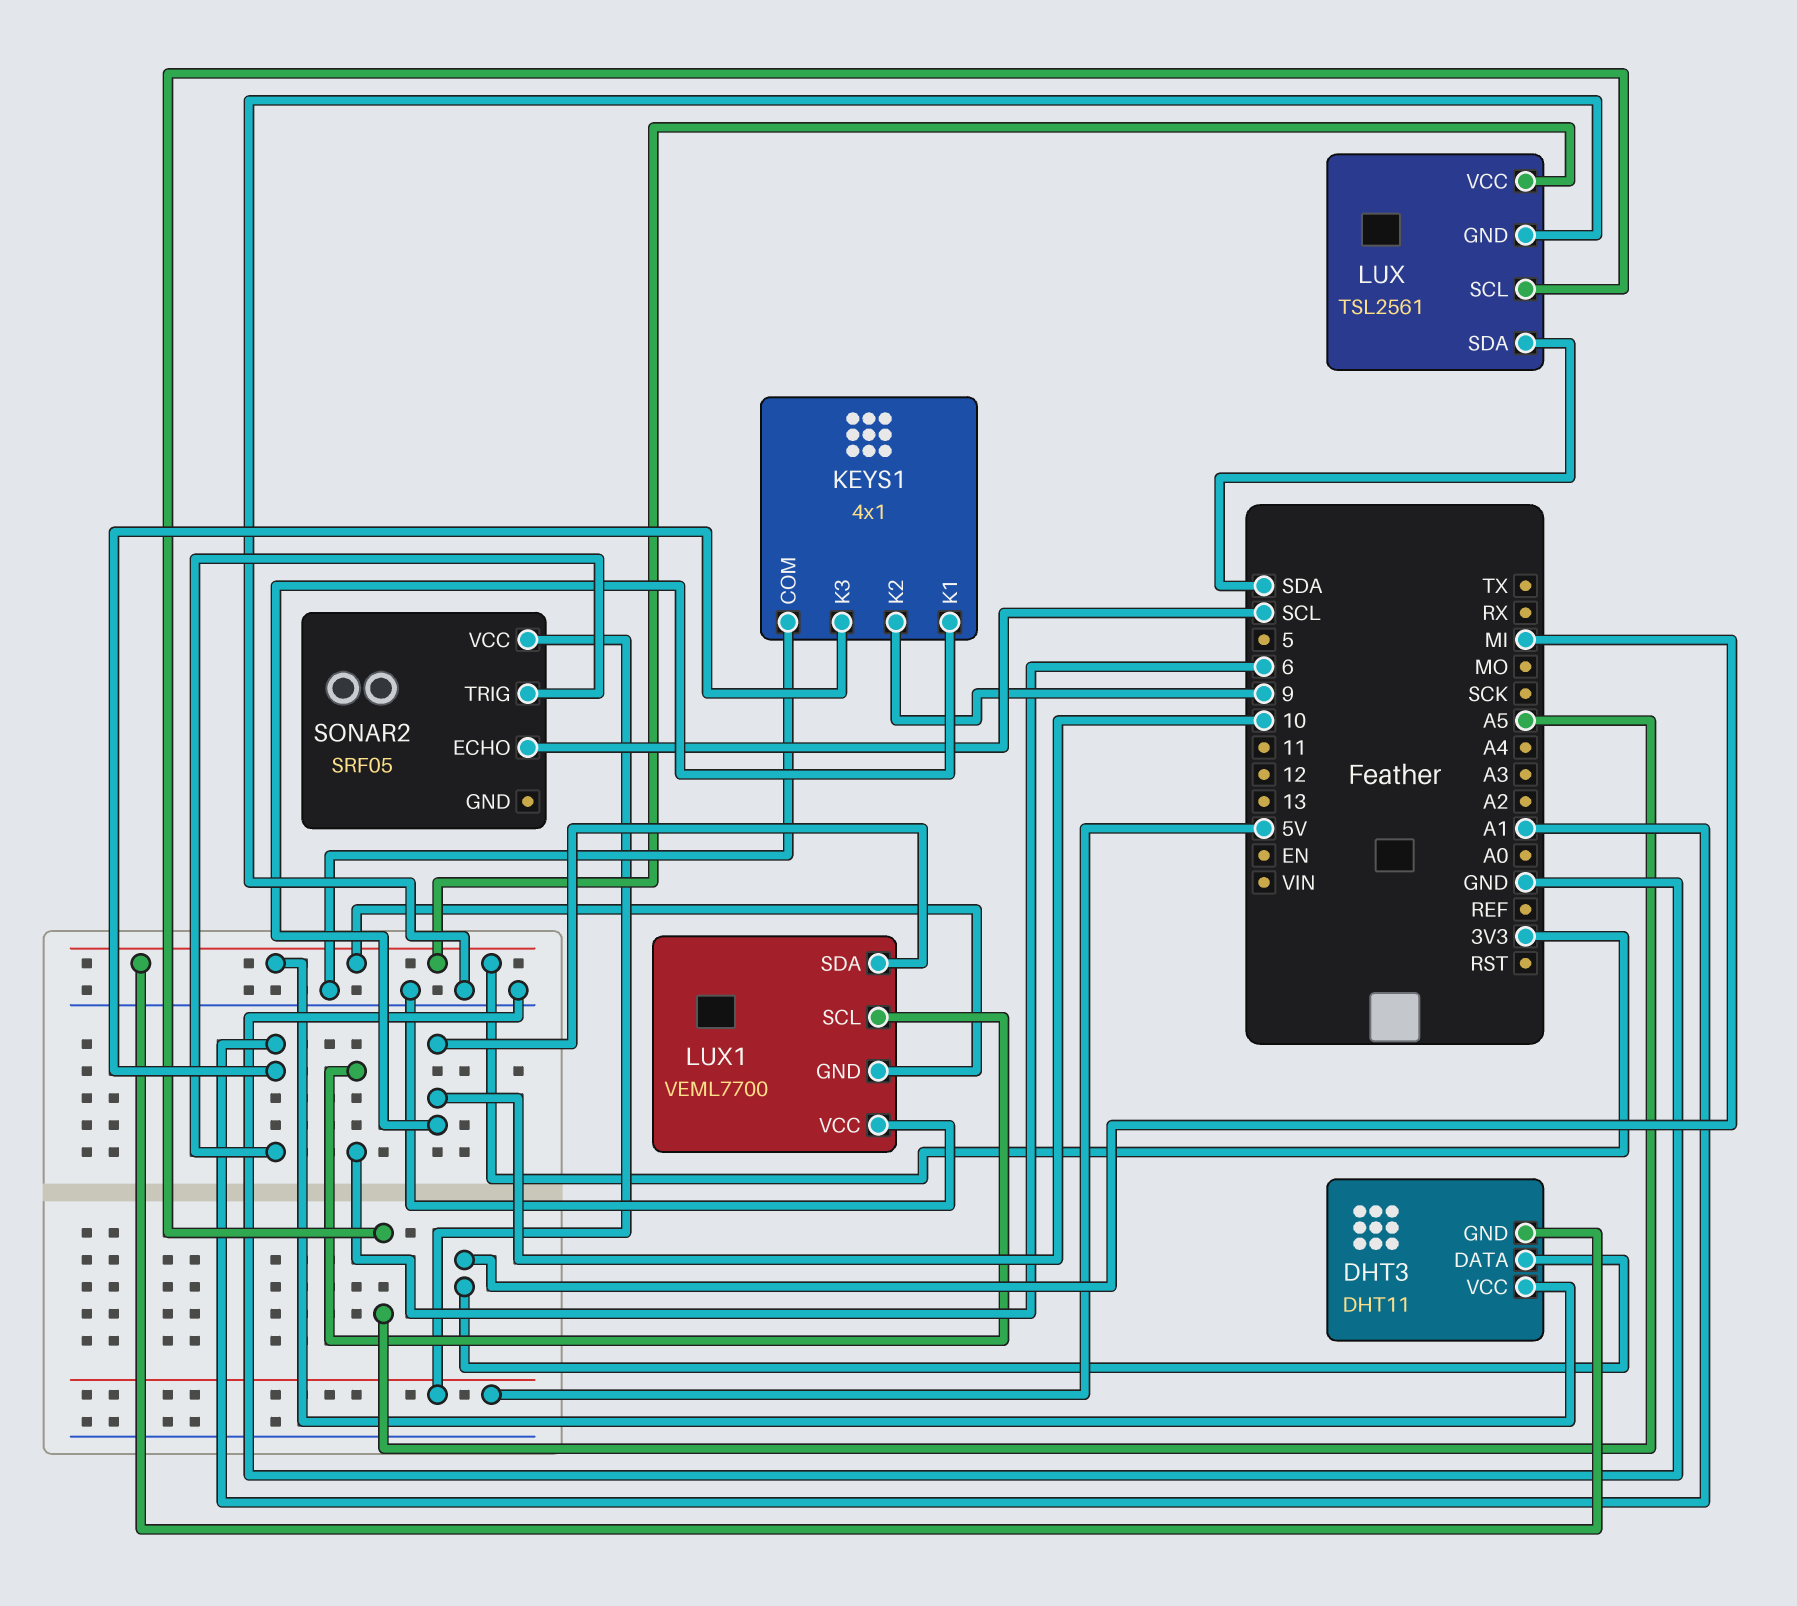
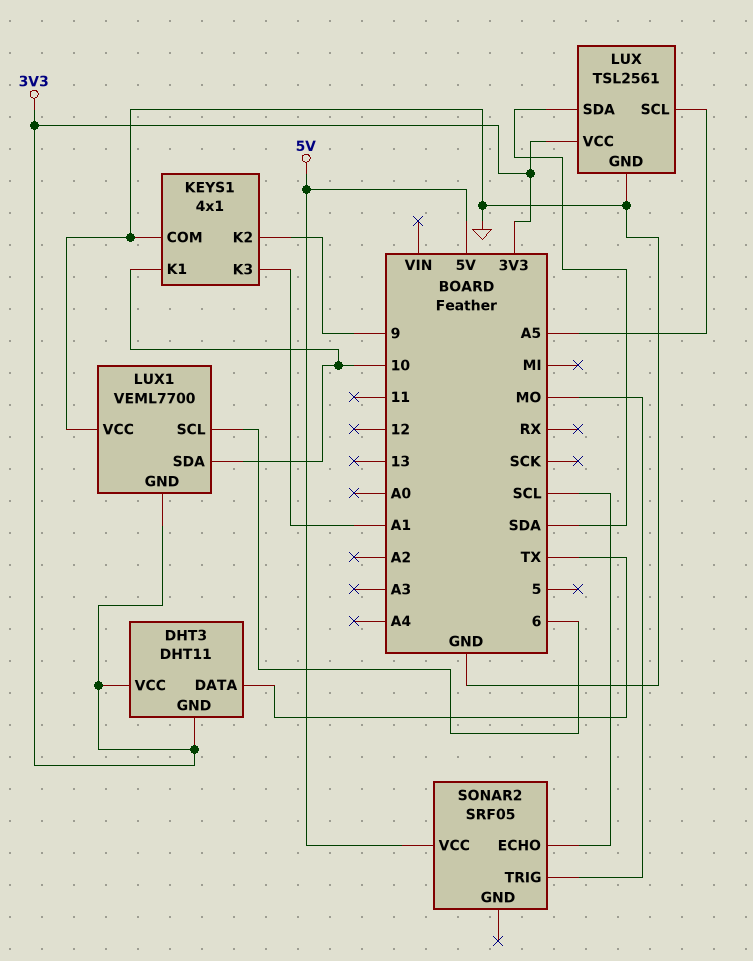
DHT3 pin DATA: MI -> TX
SONAR2 pin TRIG: A1 -> MO

